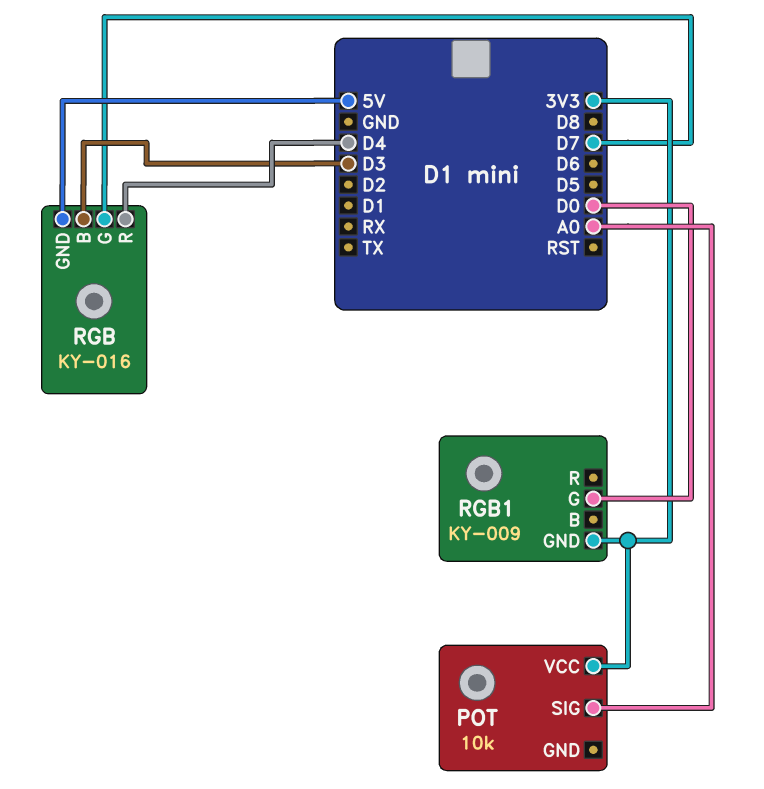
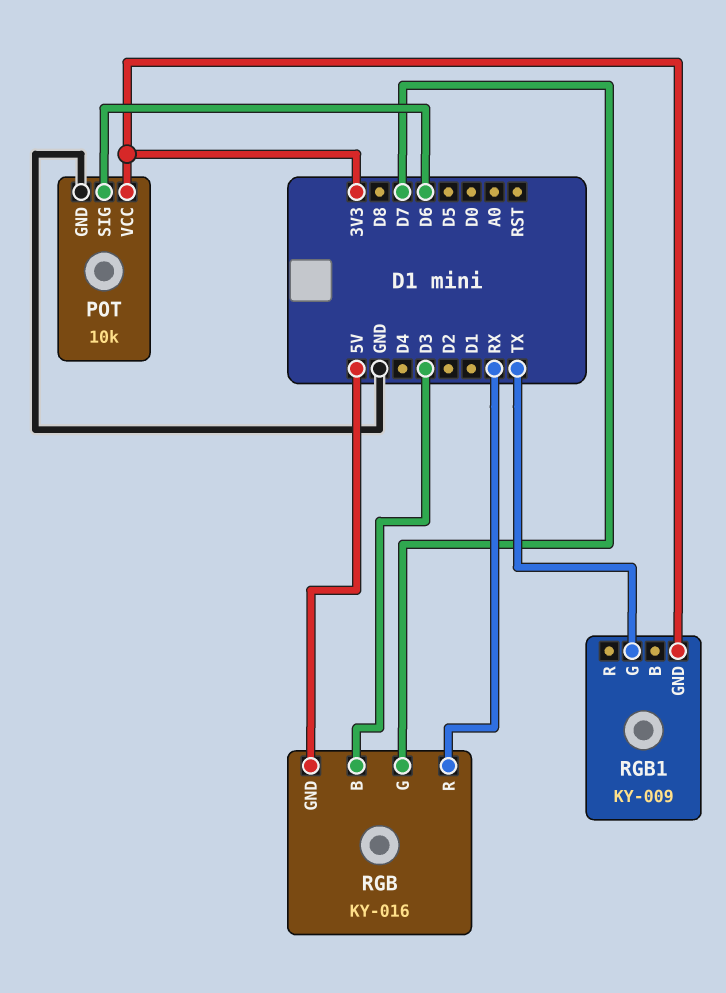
POT pin GND: none -> GND
POT pin SIG: A0 -> D6
RGB pin R: D4 -> RX
RGB1 pin G: D0 -> TX

